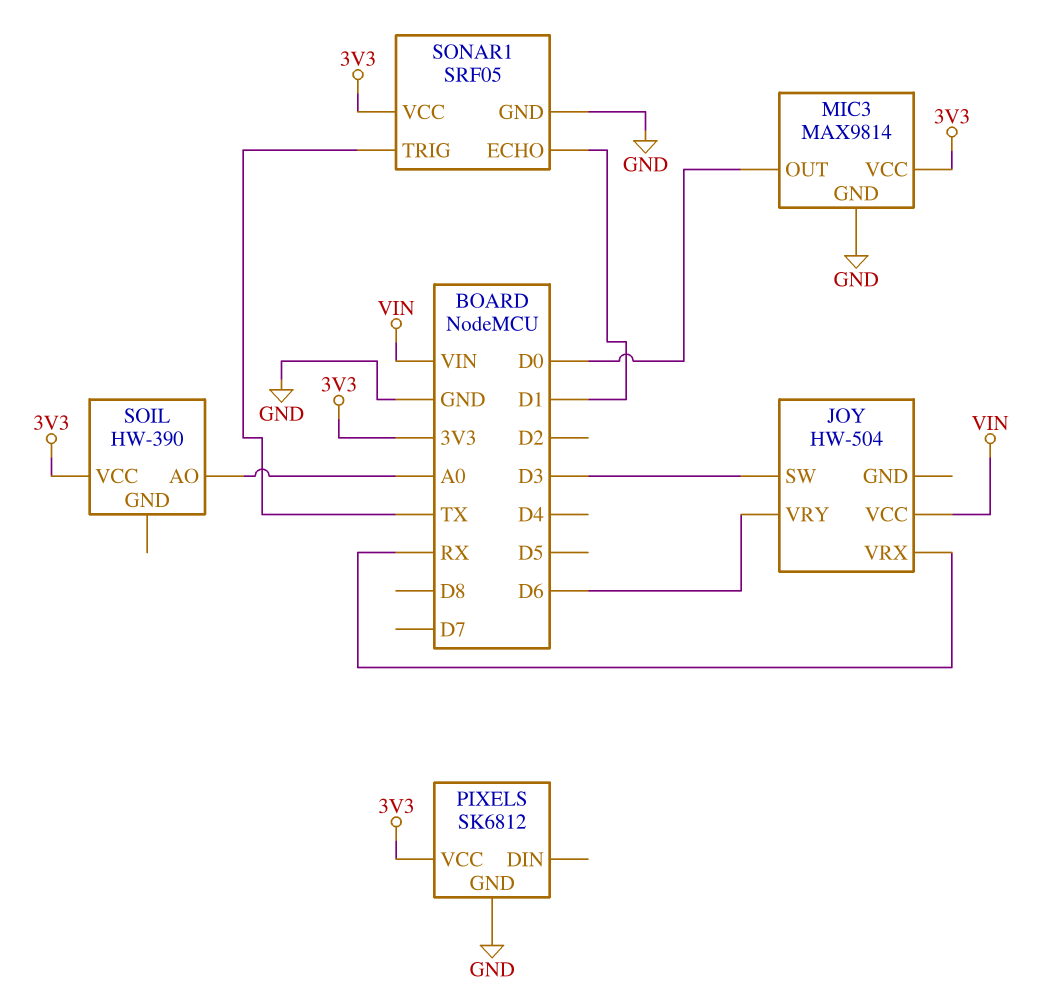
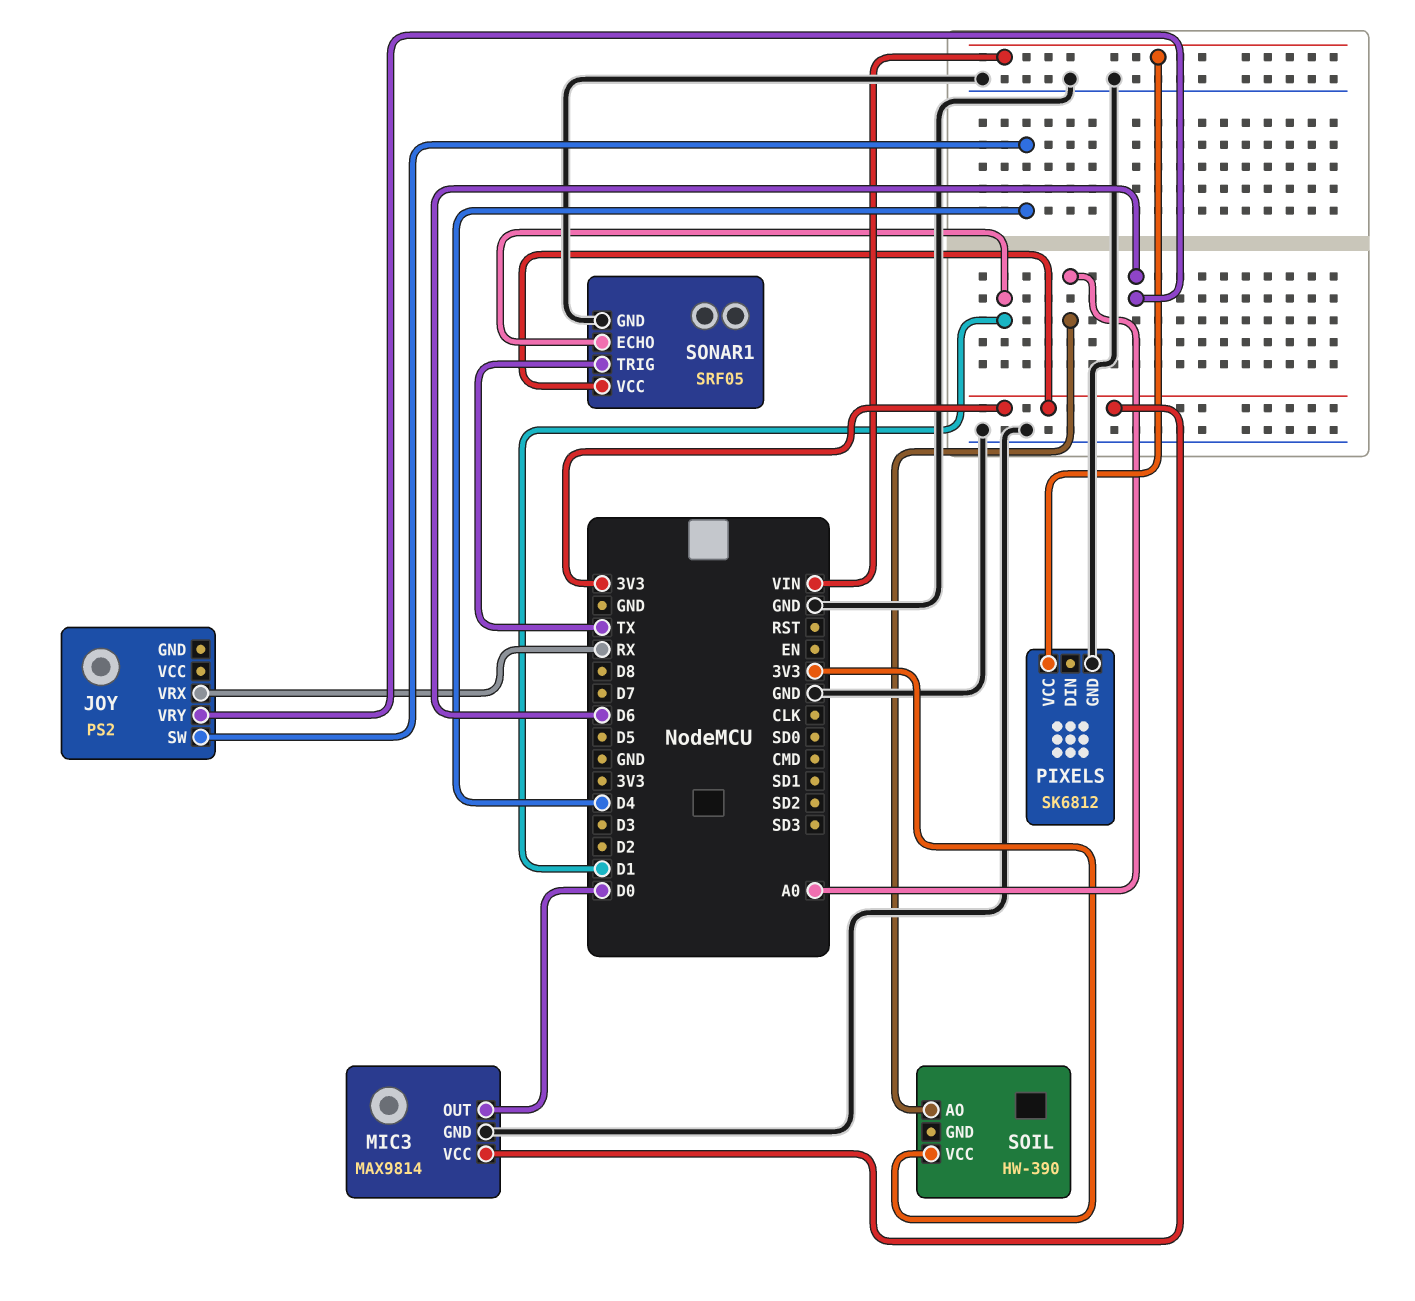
JOY: HW-504 -> PS2
JOY pin SW: D3 -> D4
JOY pin VCC: VIN -> none
PIXELS pin VCC: 3V3 -> VIN

